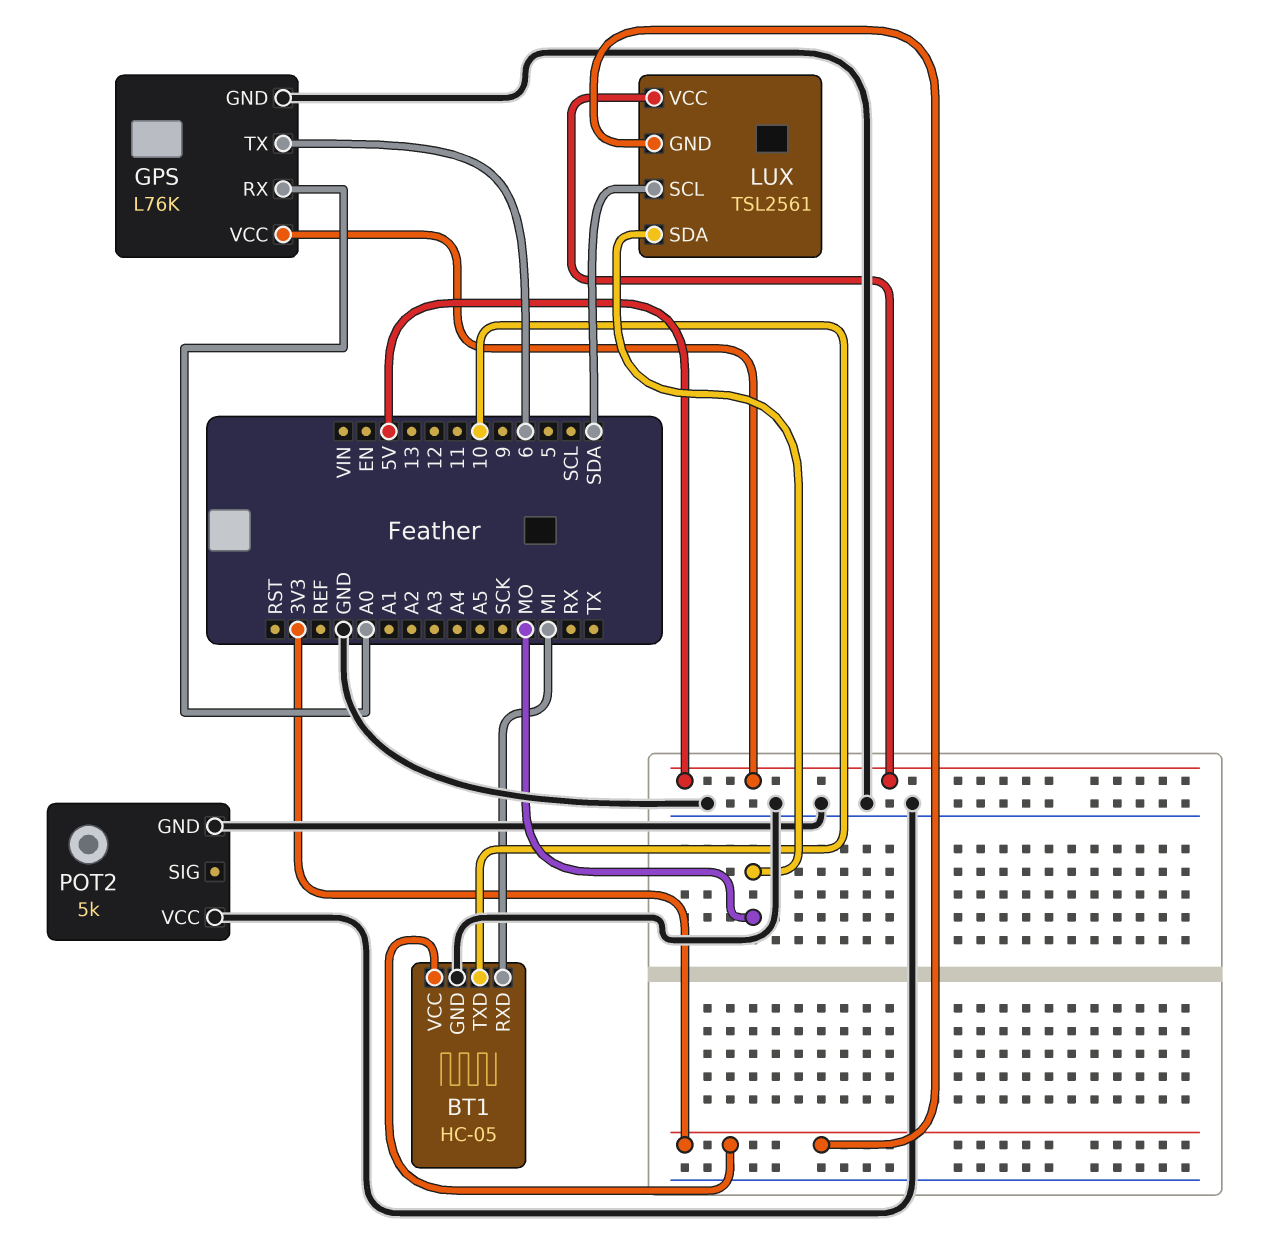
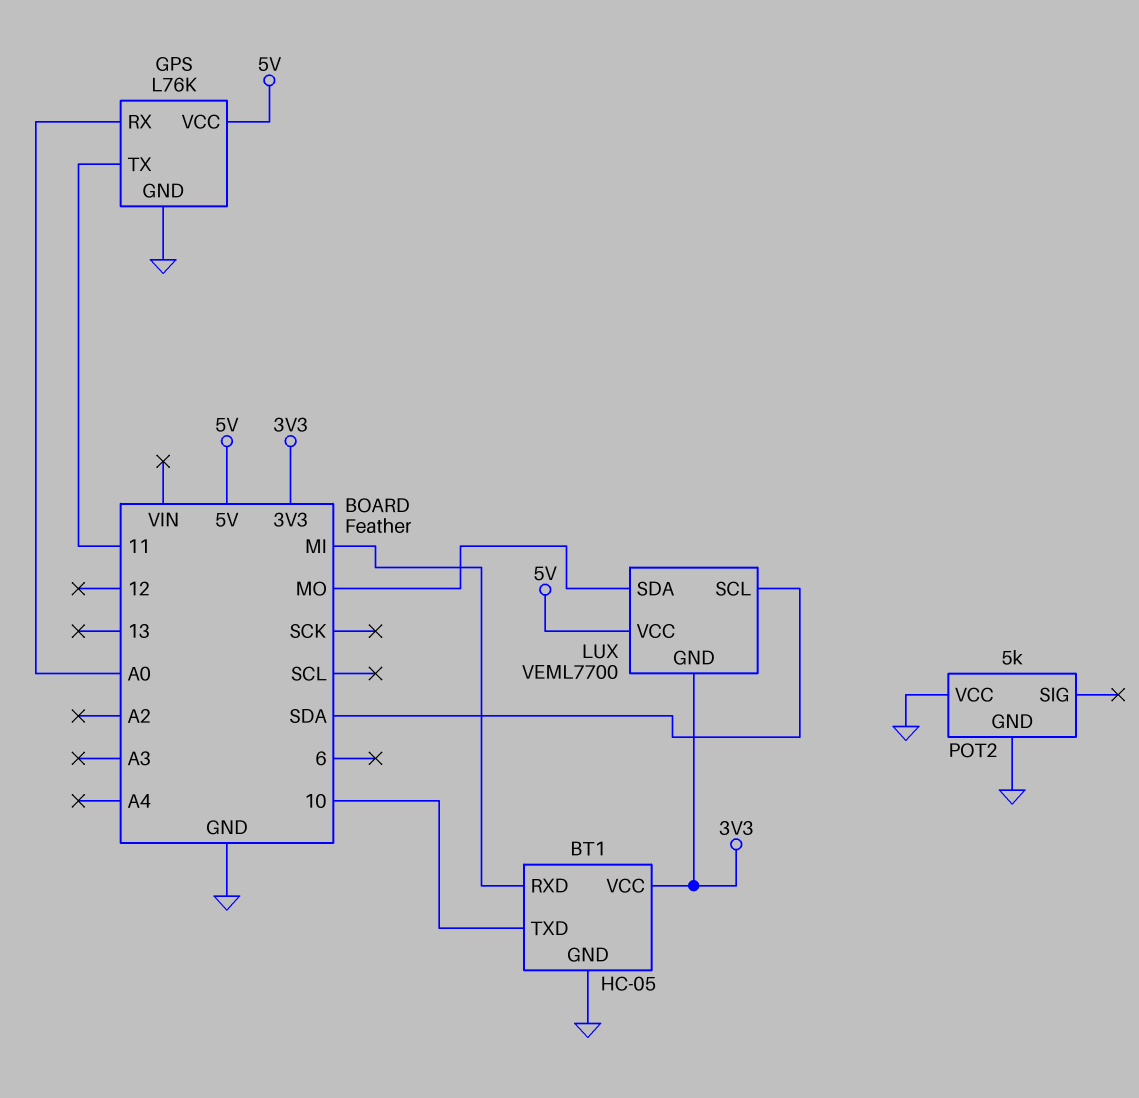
GPS pin TX: 6 -> 11
LUX: TSL2561 -> VEML7700

